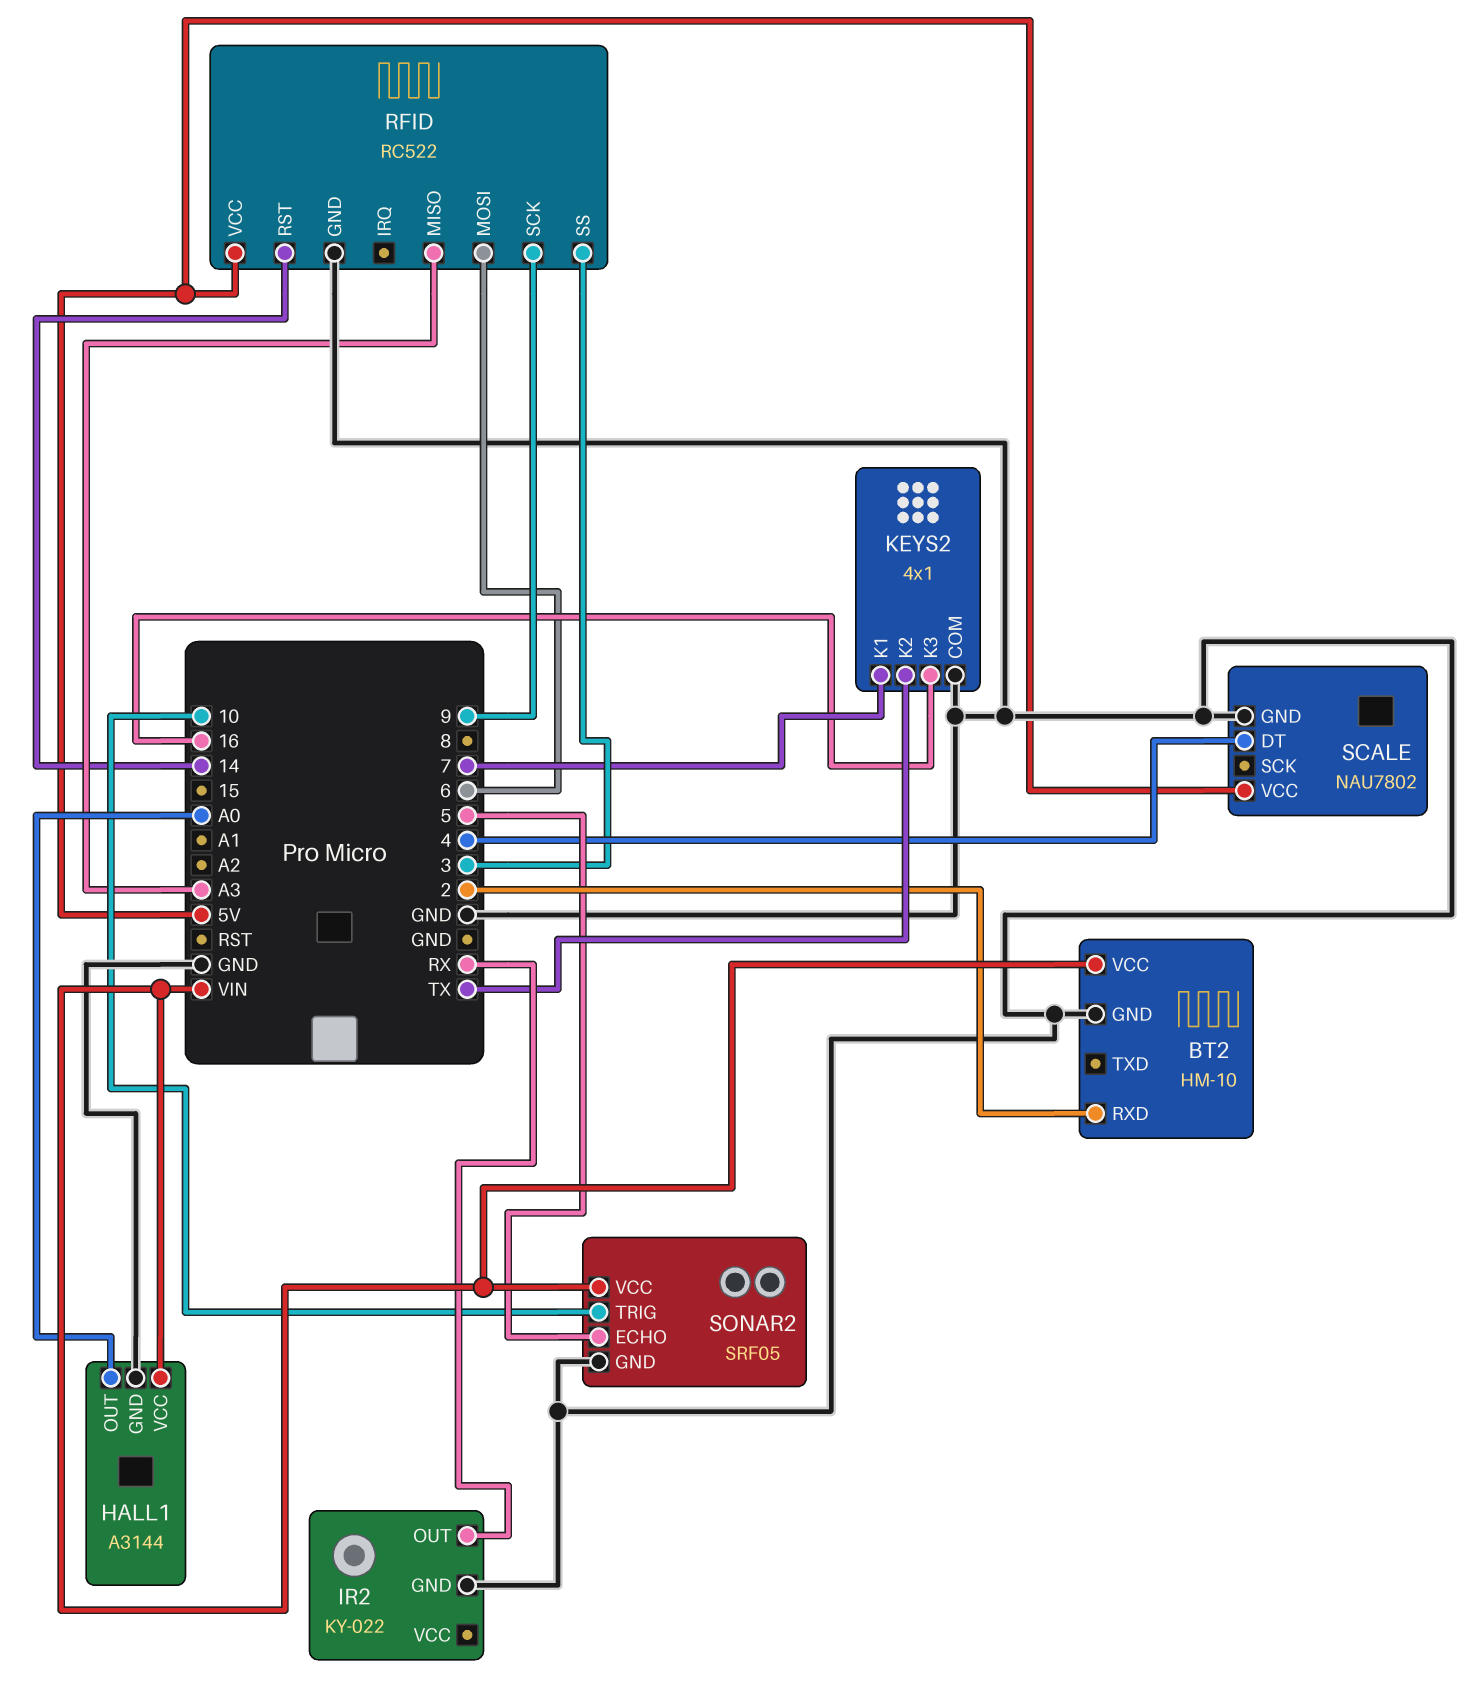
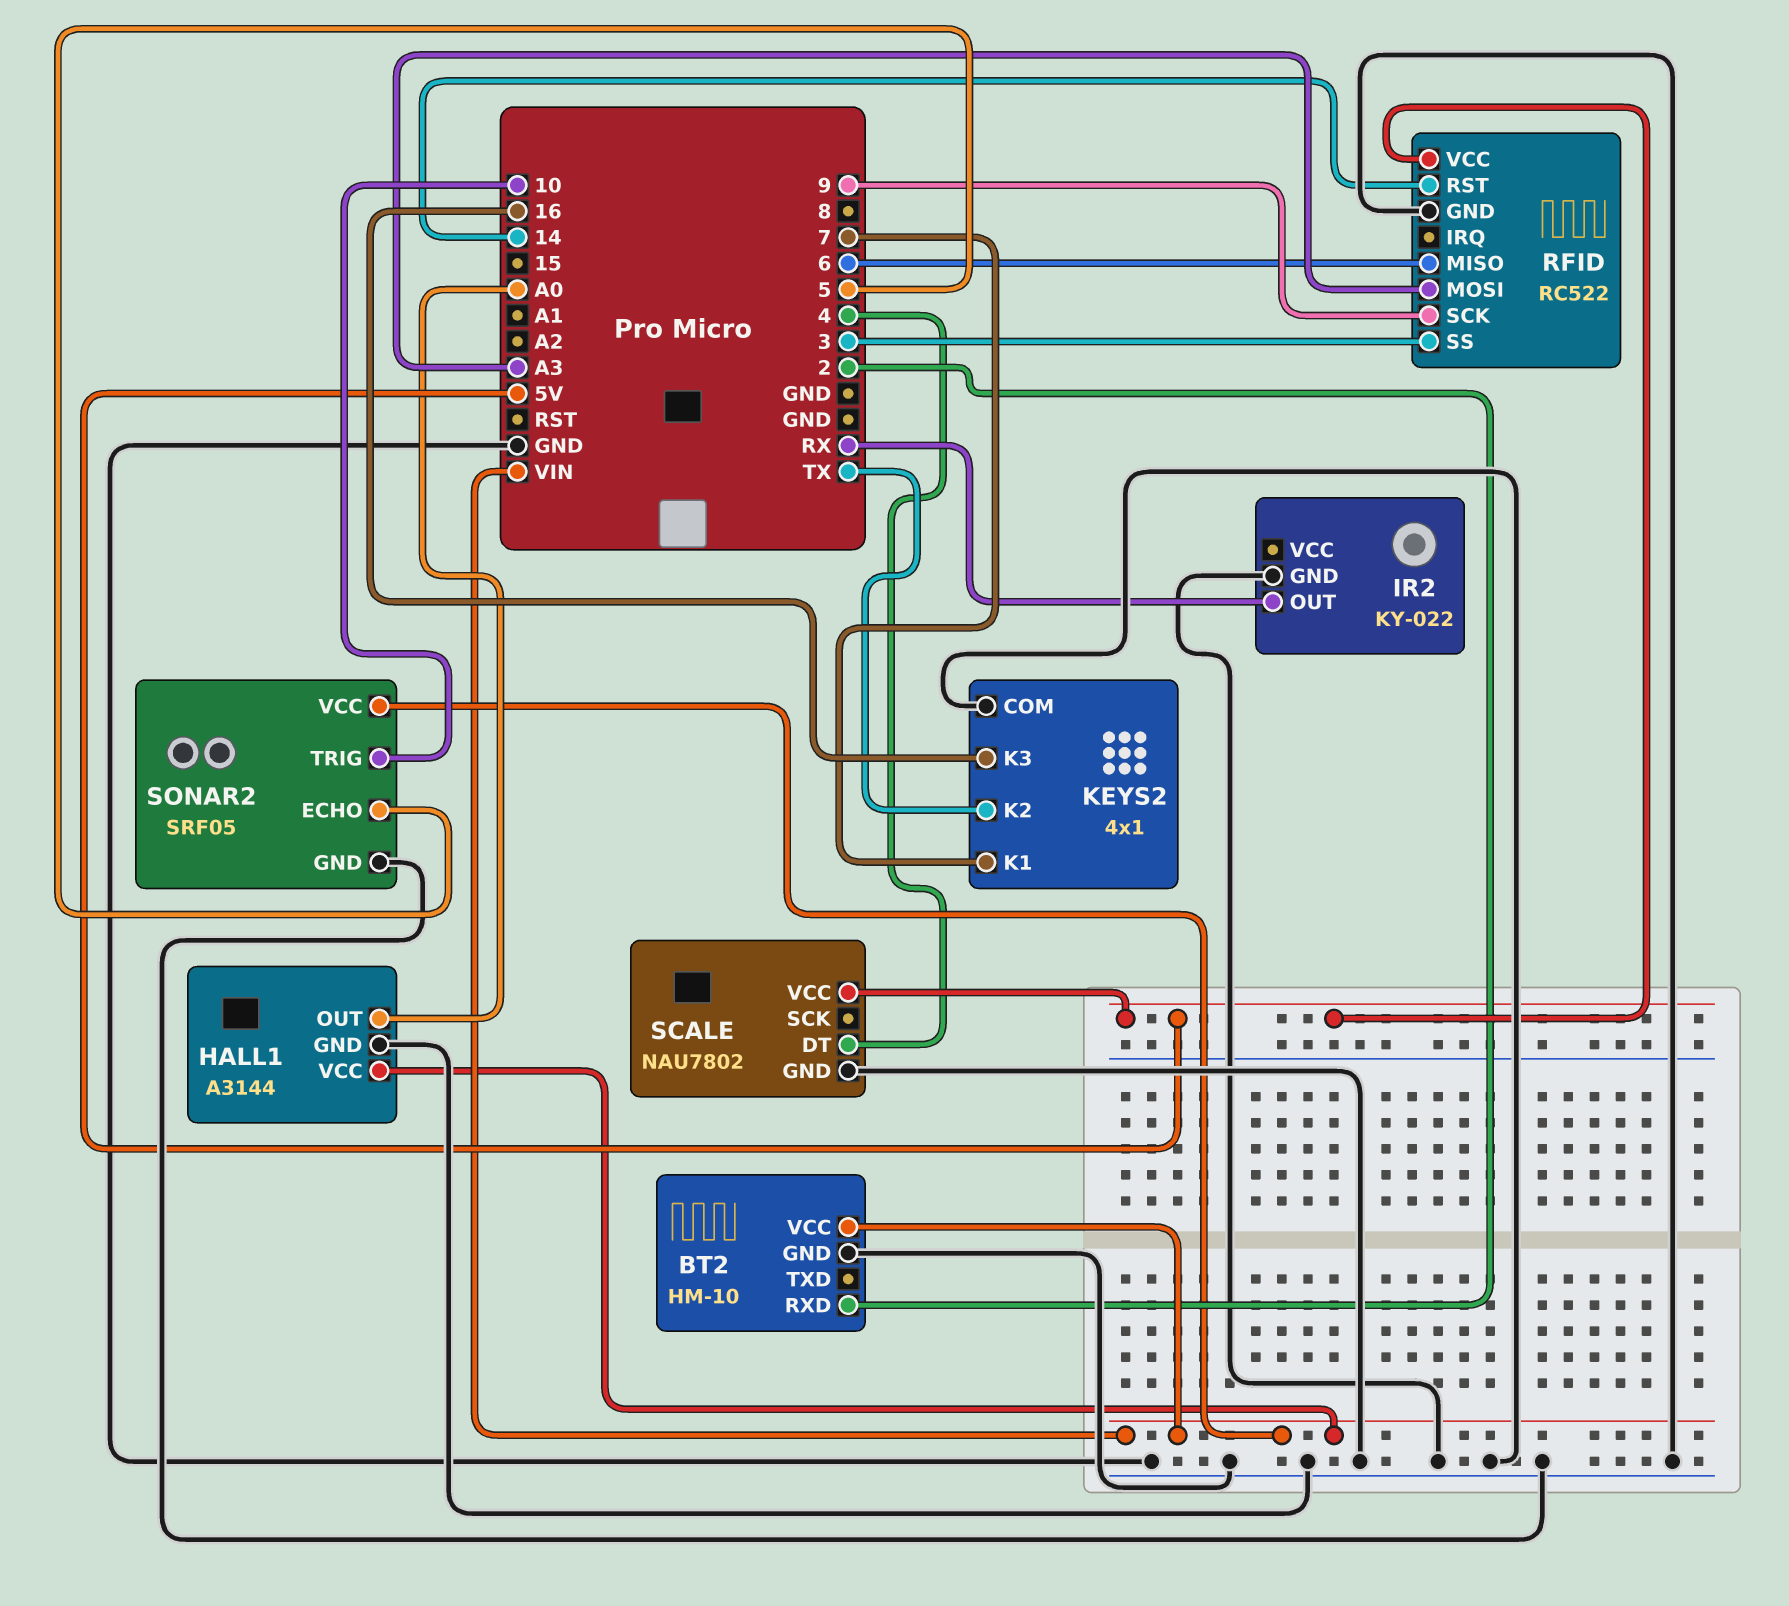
RFID pin MISO: A3 -> 6
RFID pin MOSI: 6 -> A3

